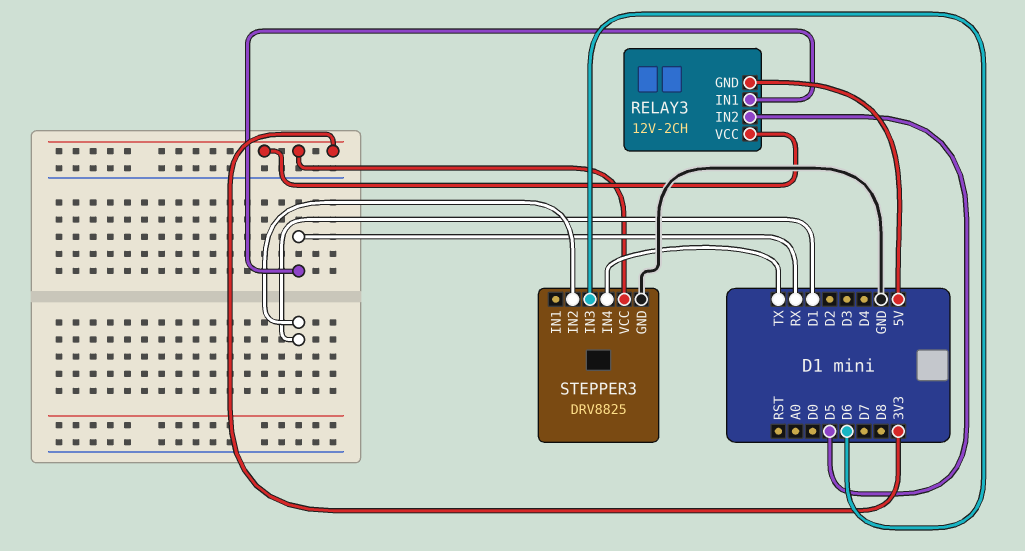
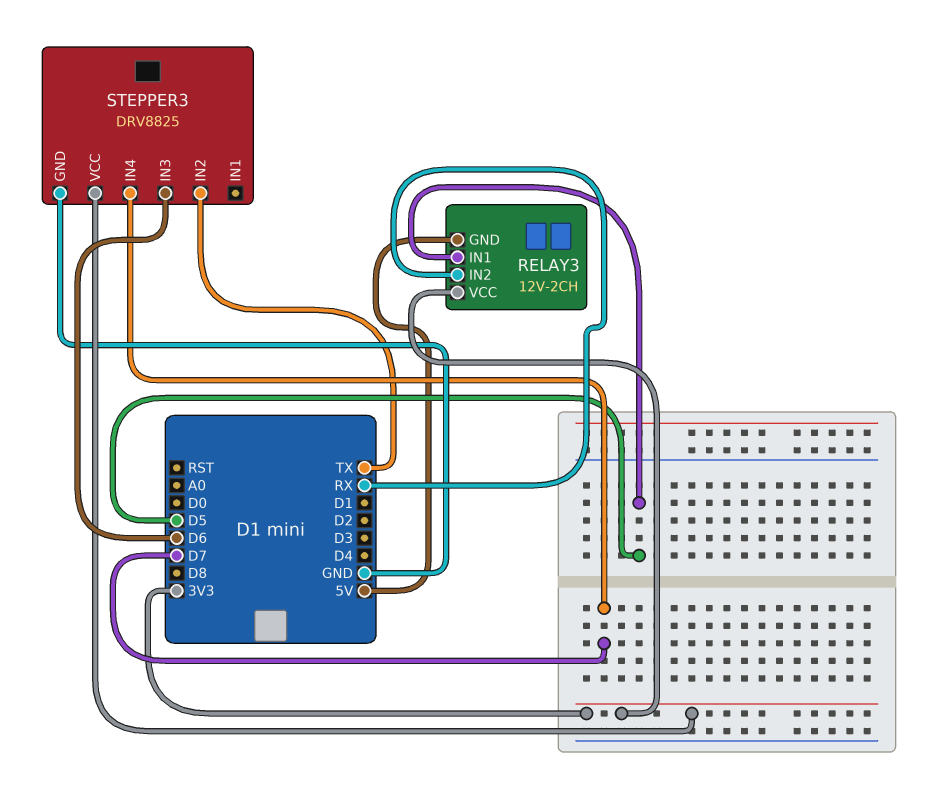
RELAY3 pin IN1: RX -> D5
RELAY3 pin IN2: D5 -> RX
STEPPER3 pin IN2: D1 -> TX
STEPPER3 pin IN4: TX -> D7

